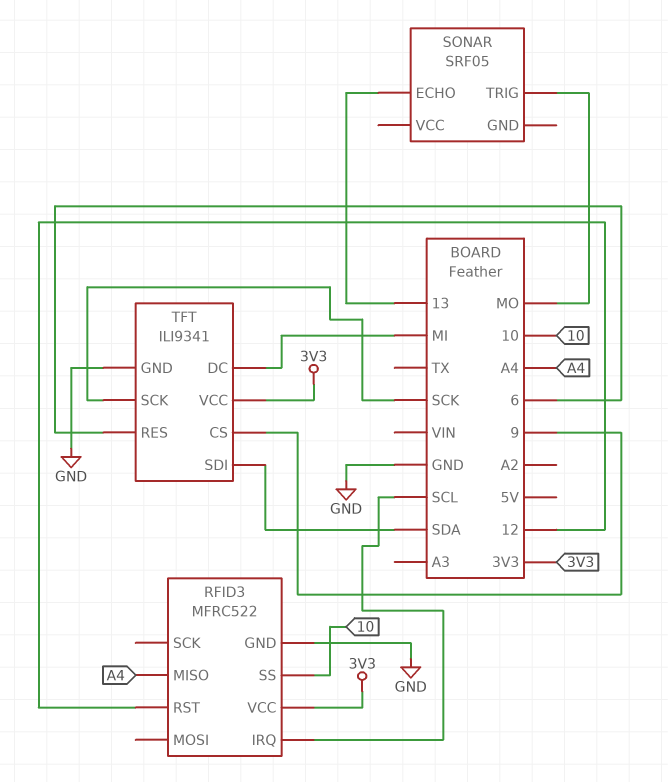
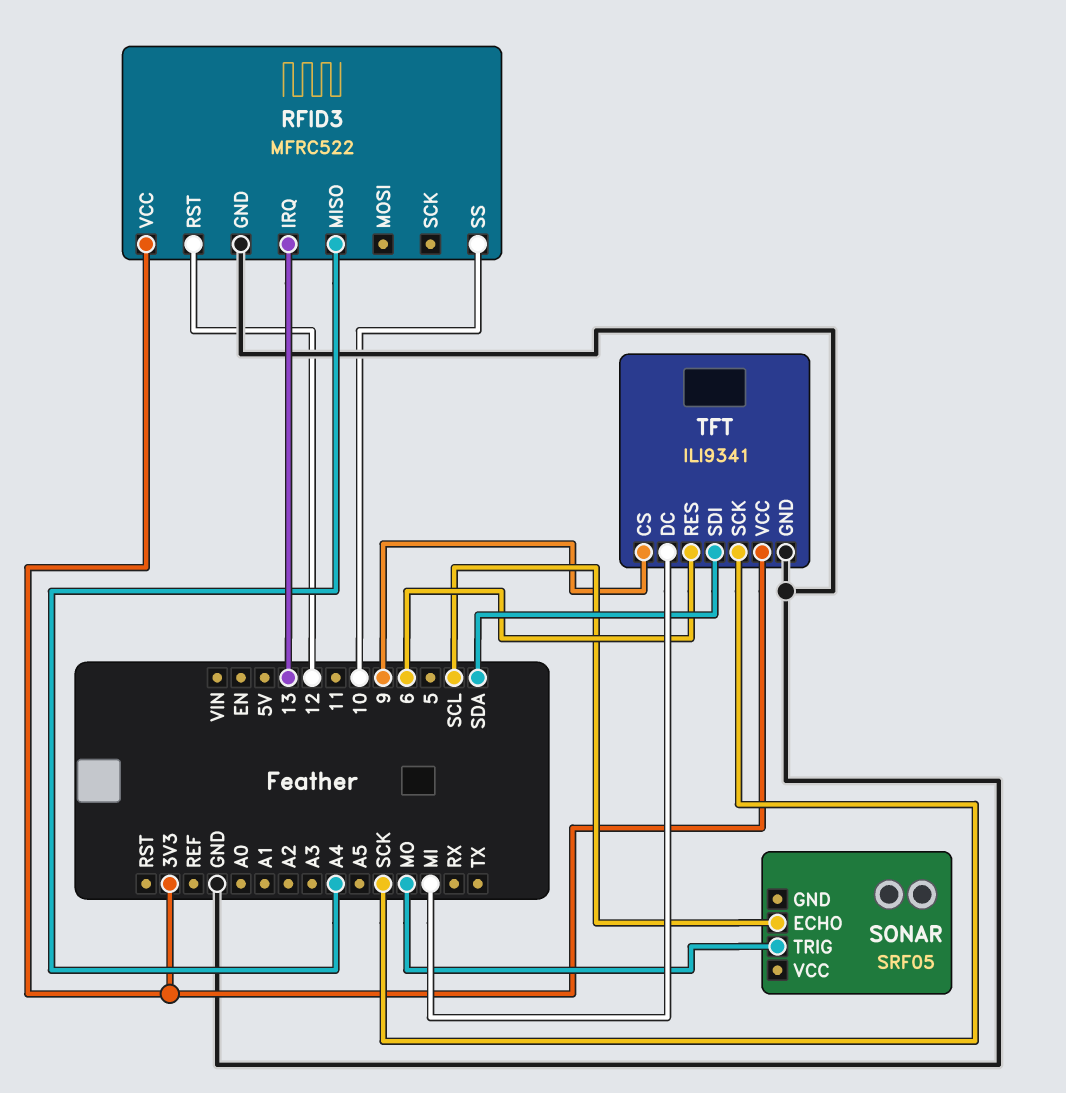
RFID3 pin IRQ: SCL -> 13
SONAR pin ECHO: 13 -> SCL

